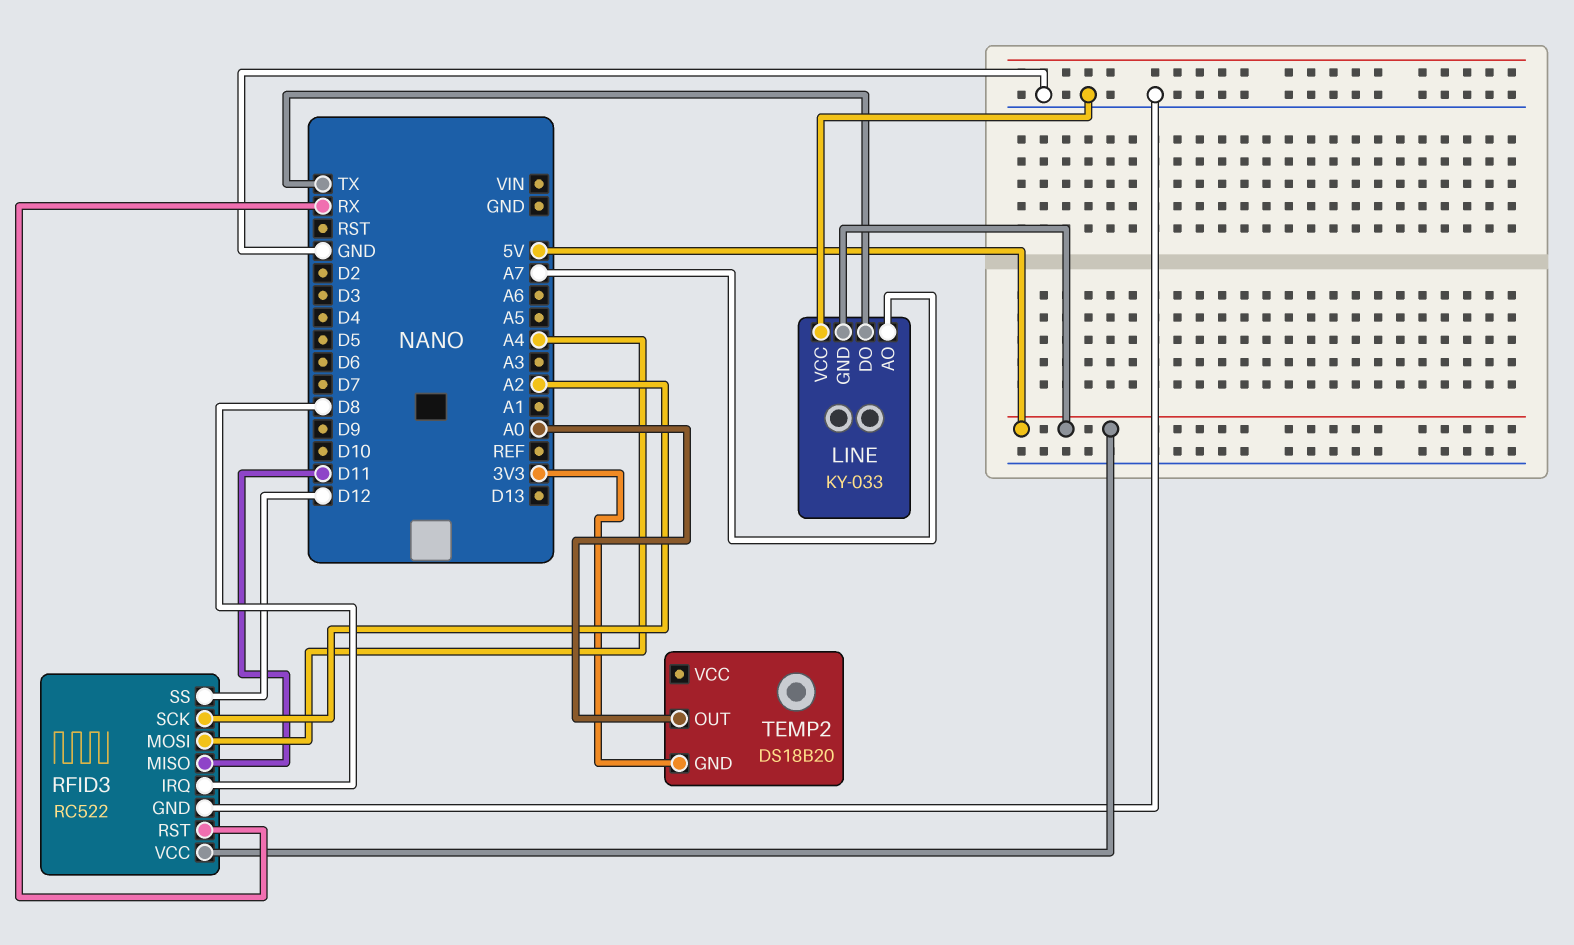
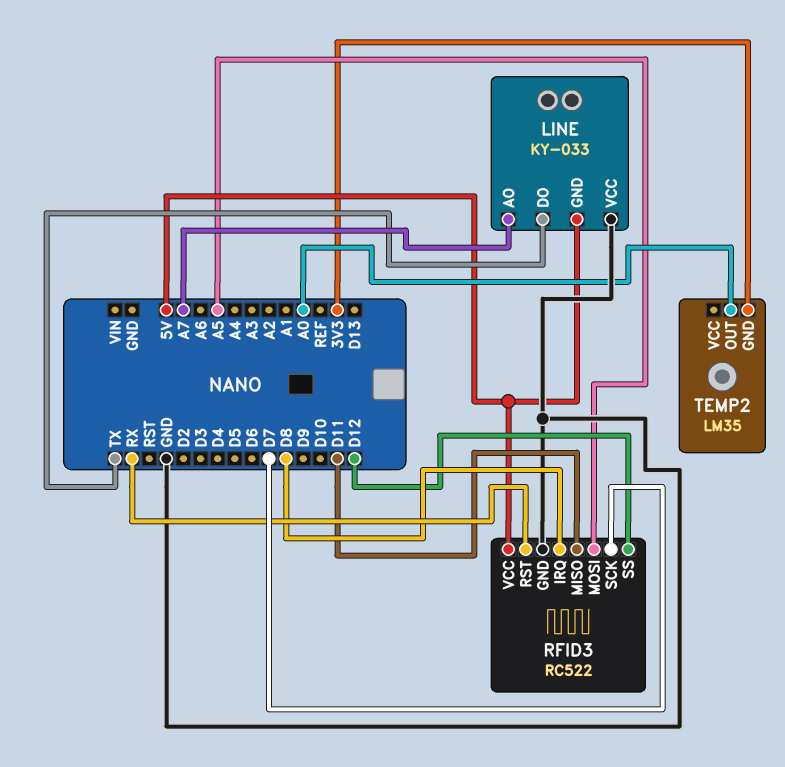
RFID3 pin MOSI: A4 -> A5
RFID3 pin SCK: A2 -> D7
TEMP2: DS18B20 -> LM35

